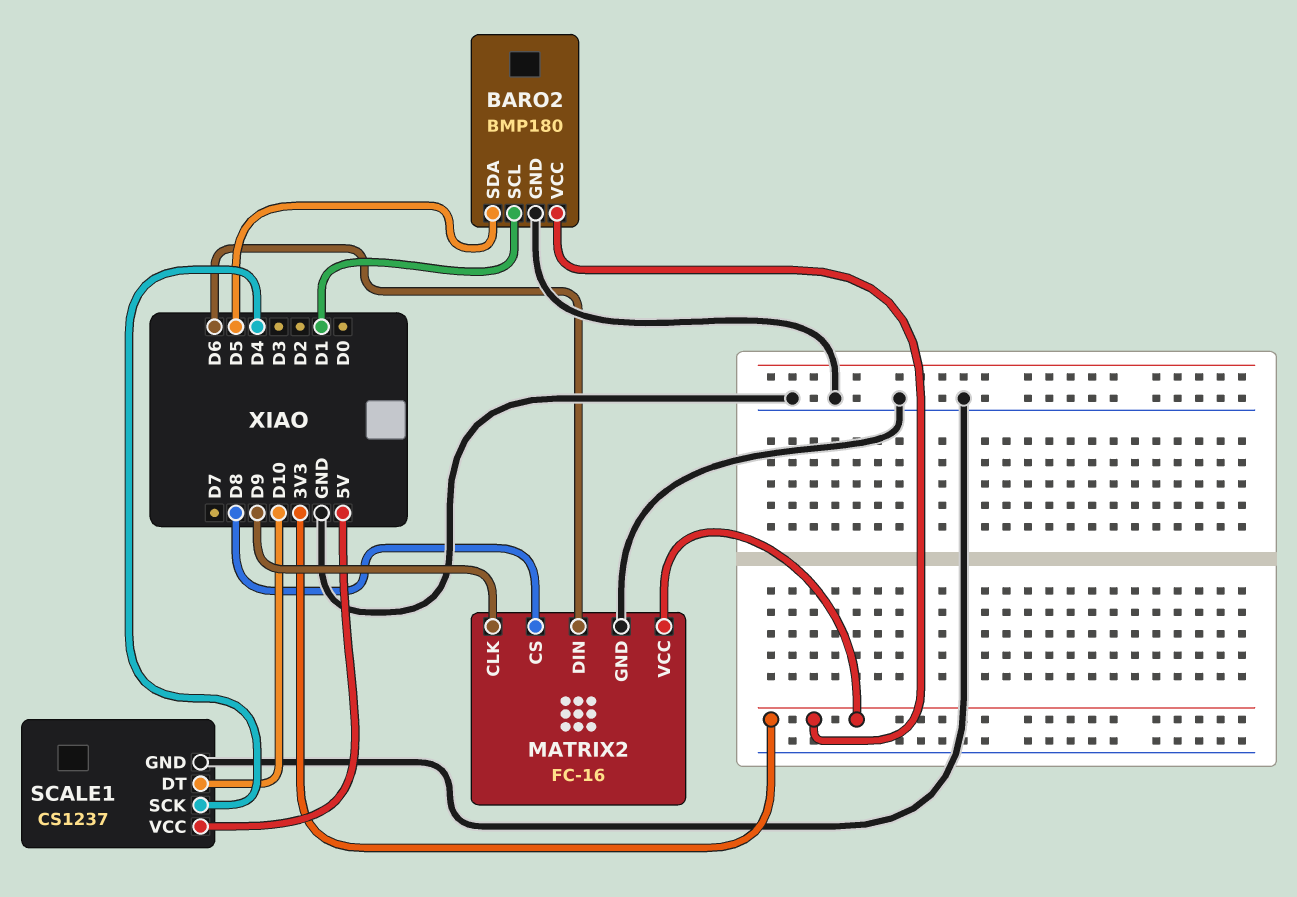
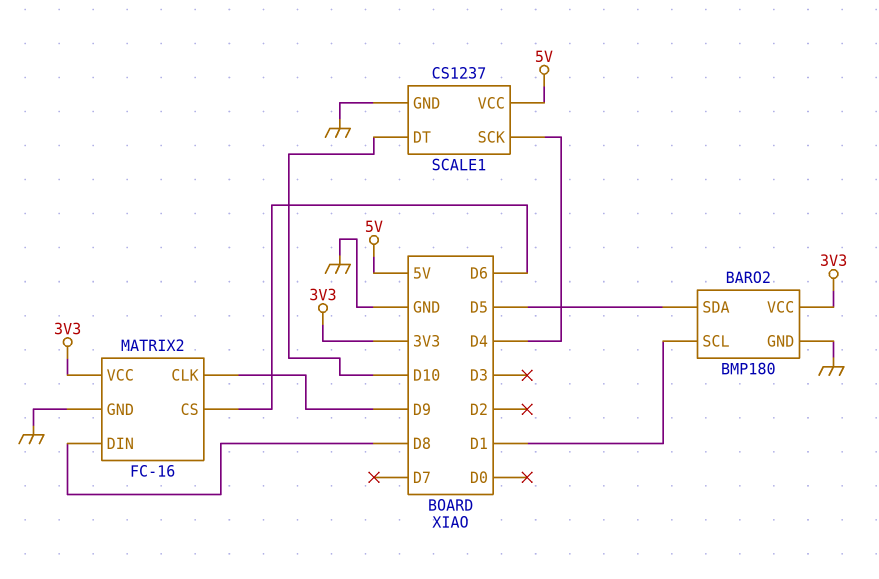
MATRIX2 pin CS: D8 -> D6
MATRIX2 pin DIN: D6 -> D8

